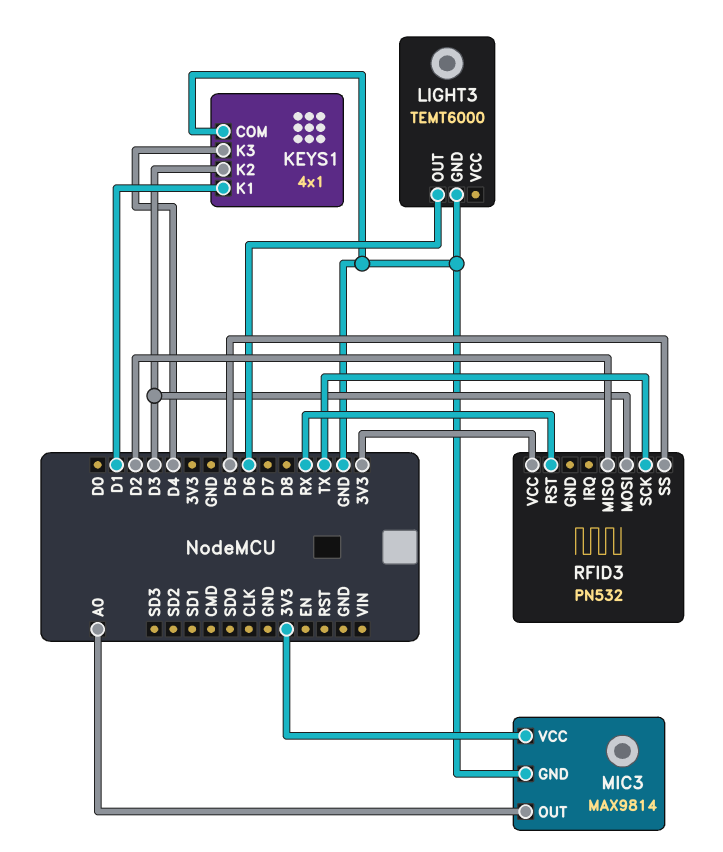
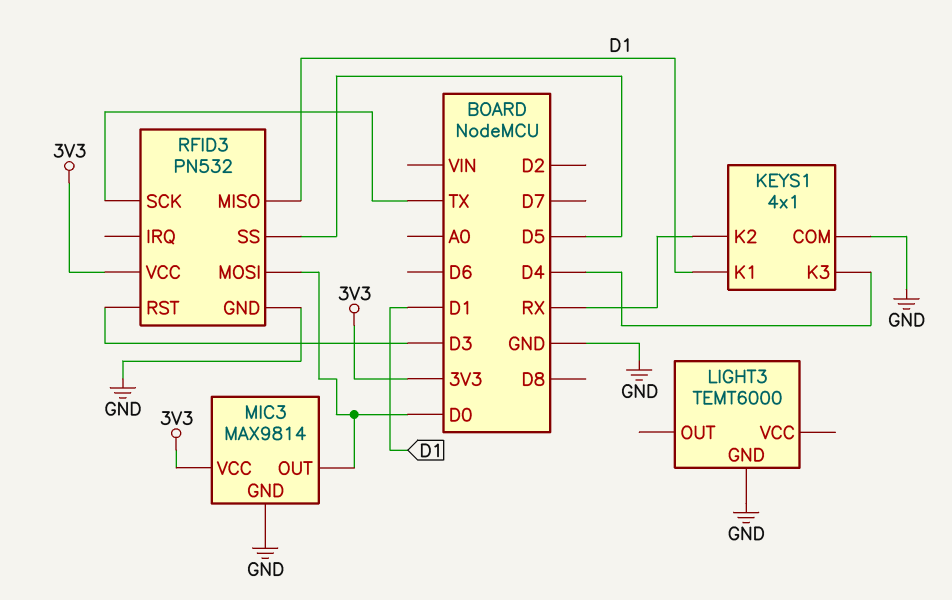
KEYS1 pin K2: D3 -> RX
LIGHT3 pin OUT: D6 -> none
MIC3 pin OUT: A0 -> D0
RFID3 pin GND: none -> GND
RFID3 pin MISO: D2 -> D1
RFID3 pin MOSI: D3 -> D0
RFID3 pin RST: RX -> D3

